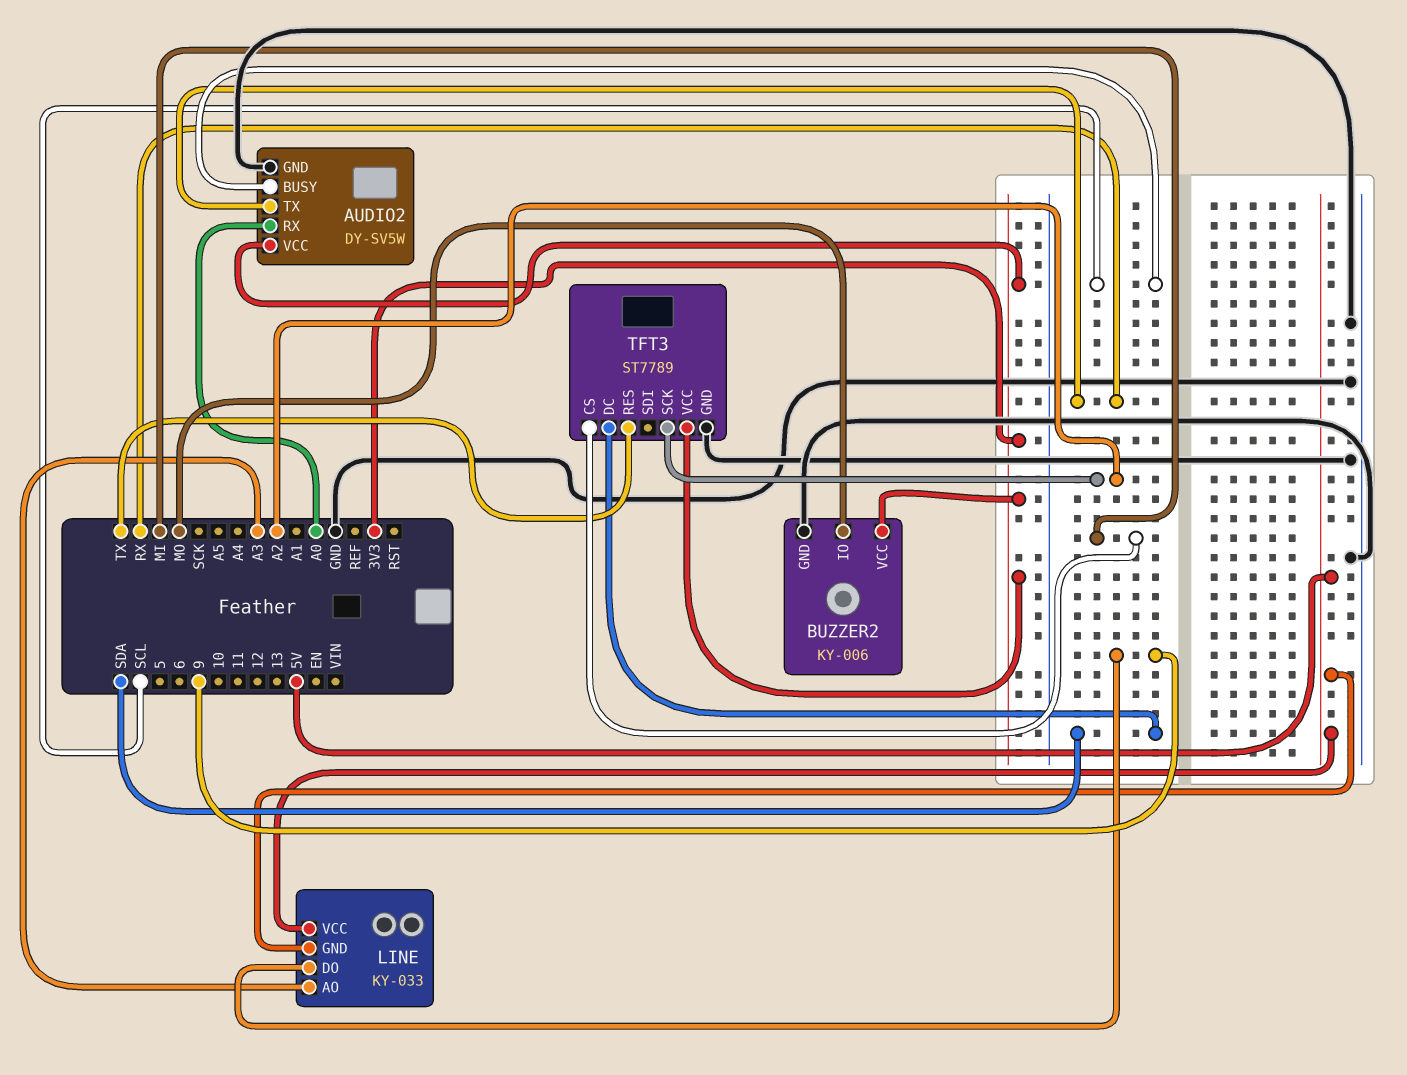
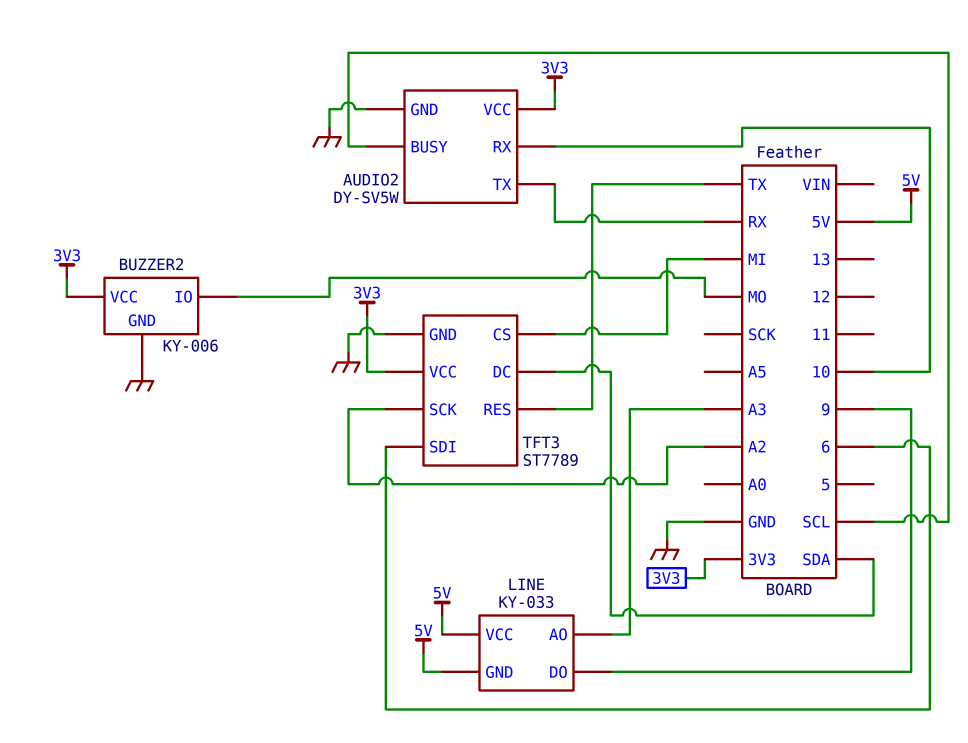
AUDIO2 pin RX: A0 -> 10
TFT3 pin SDI: none -> 6

